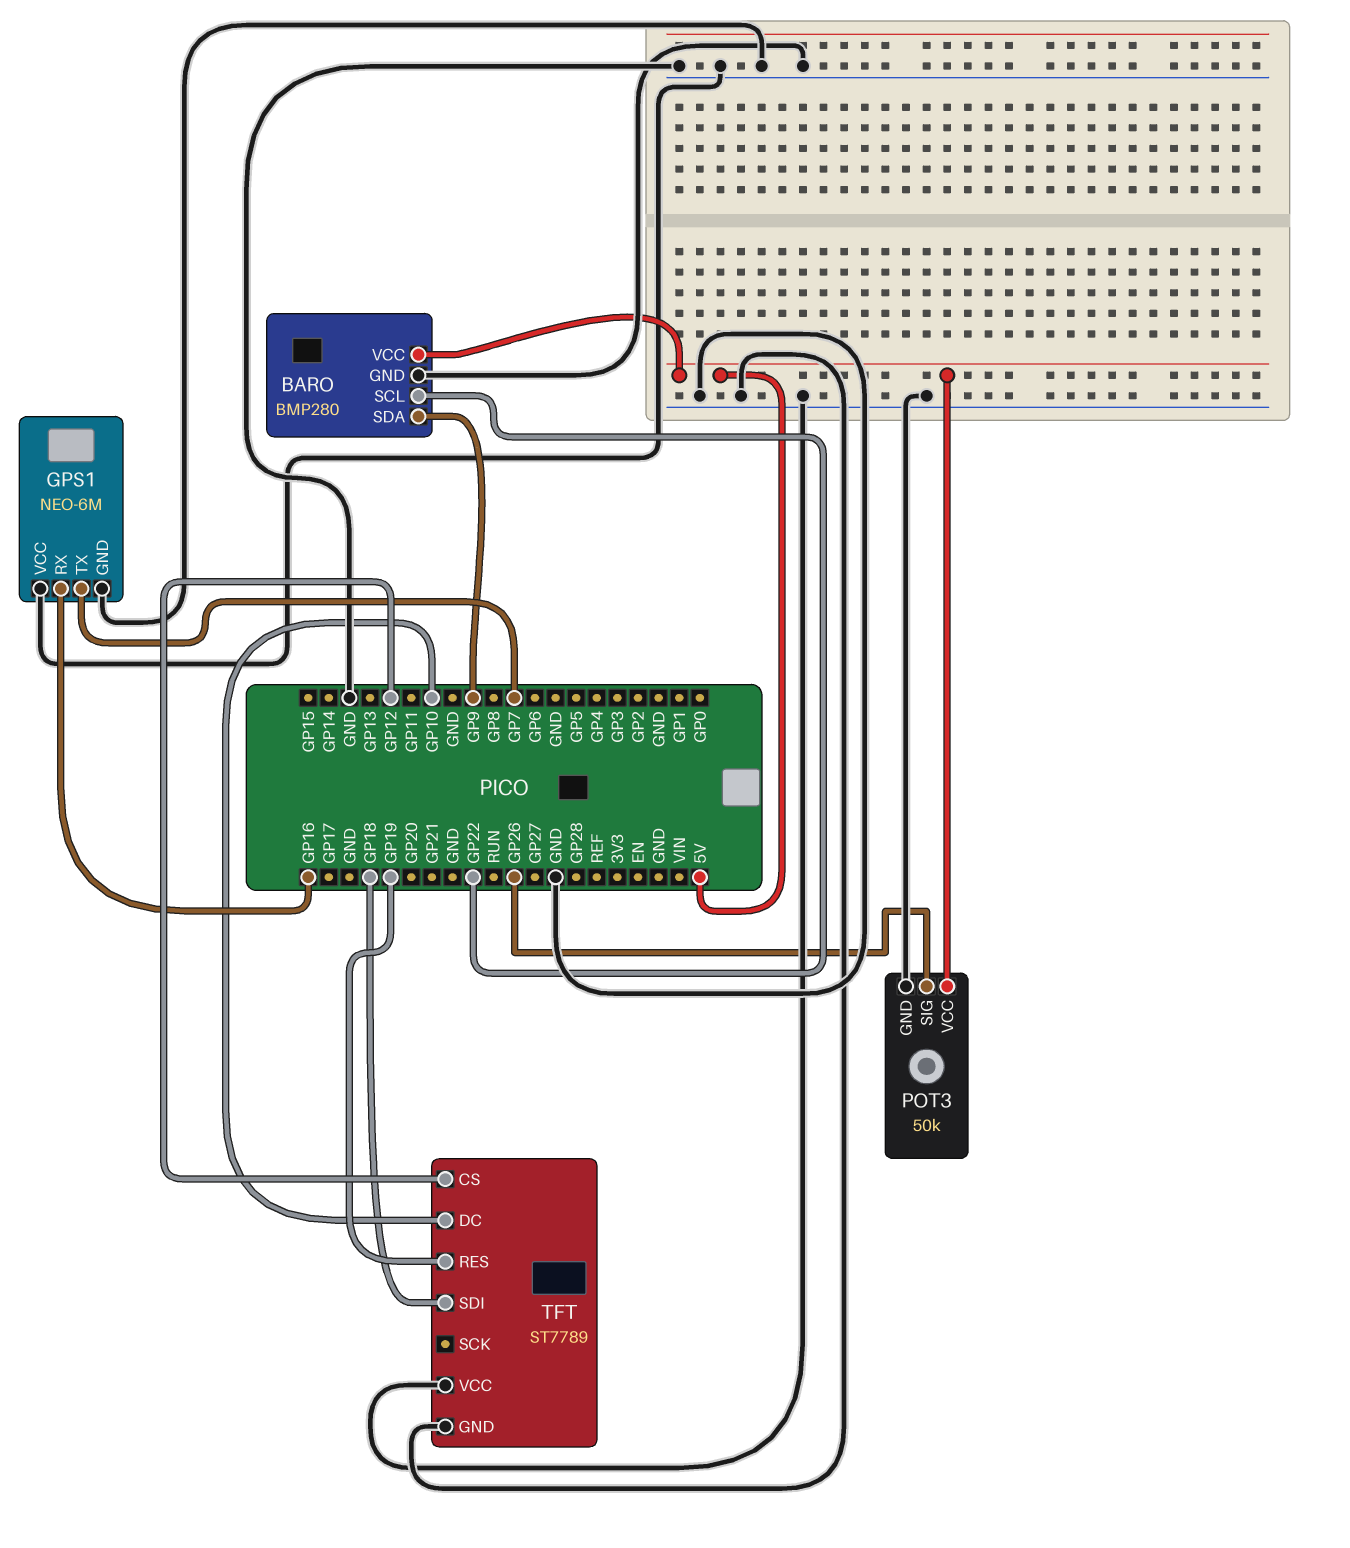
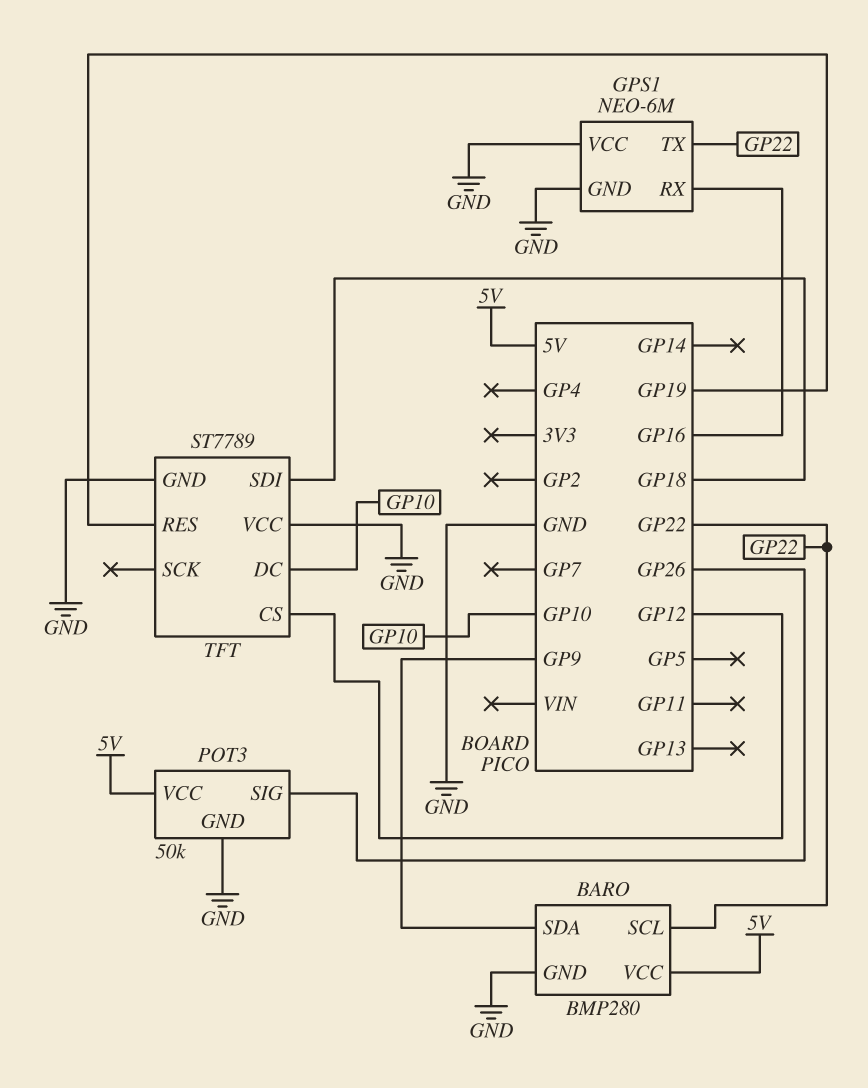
GPS1 pin TX: GP7 -> GP22

